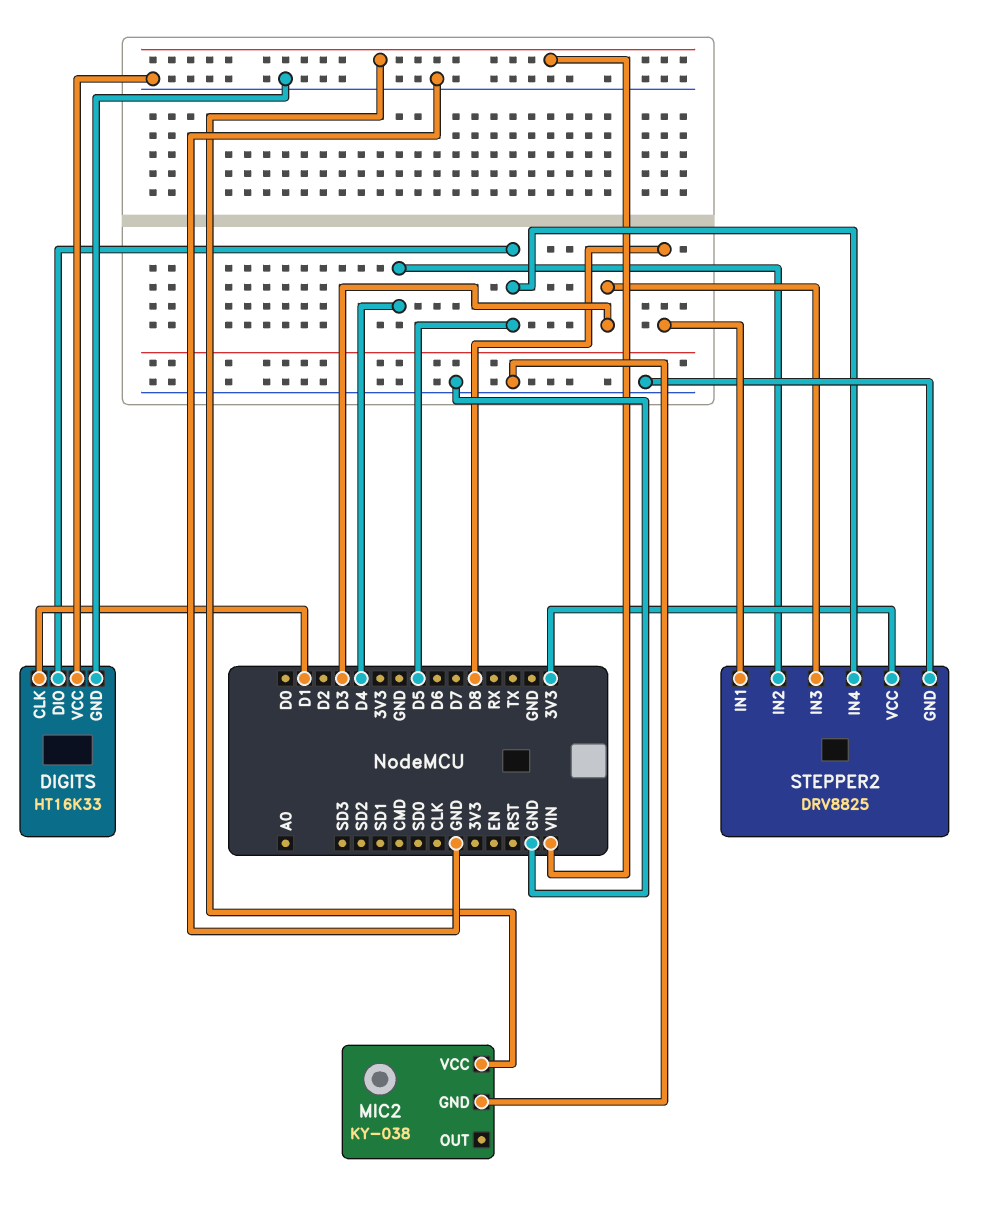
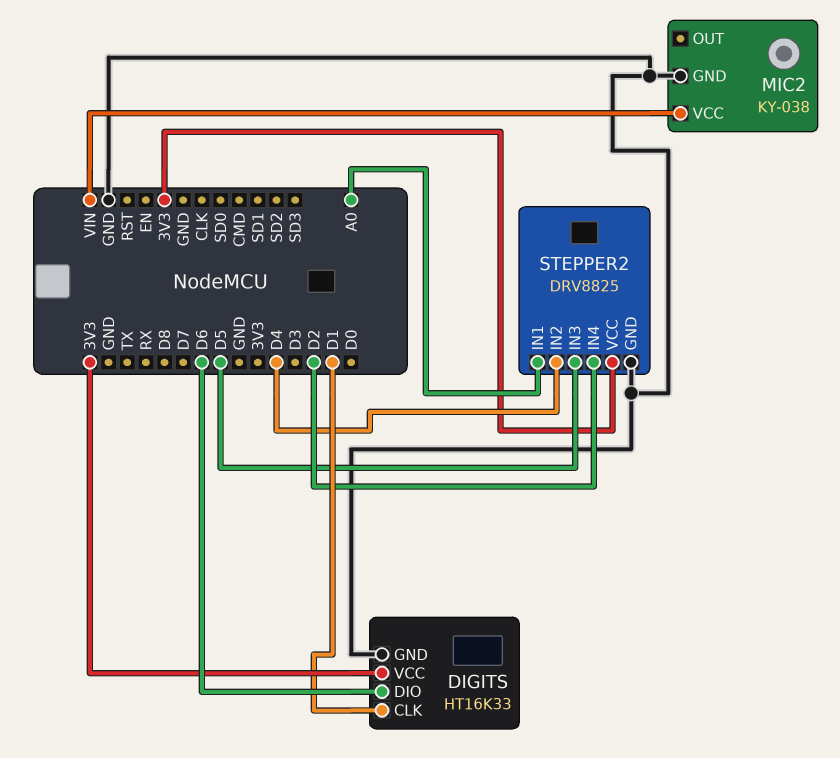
DIGITS pin DIO: D5 -> D6
DIGITS pin VCC: GND -> 3V3
STEPPER2 pin IN1: D8 -> A0
STEPPER2 pin IN3: D3 -> D5
STEPPER2 pin IN4: D5 -> D2

